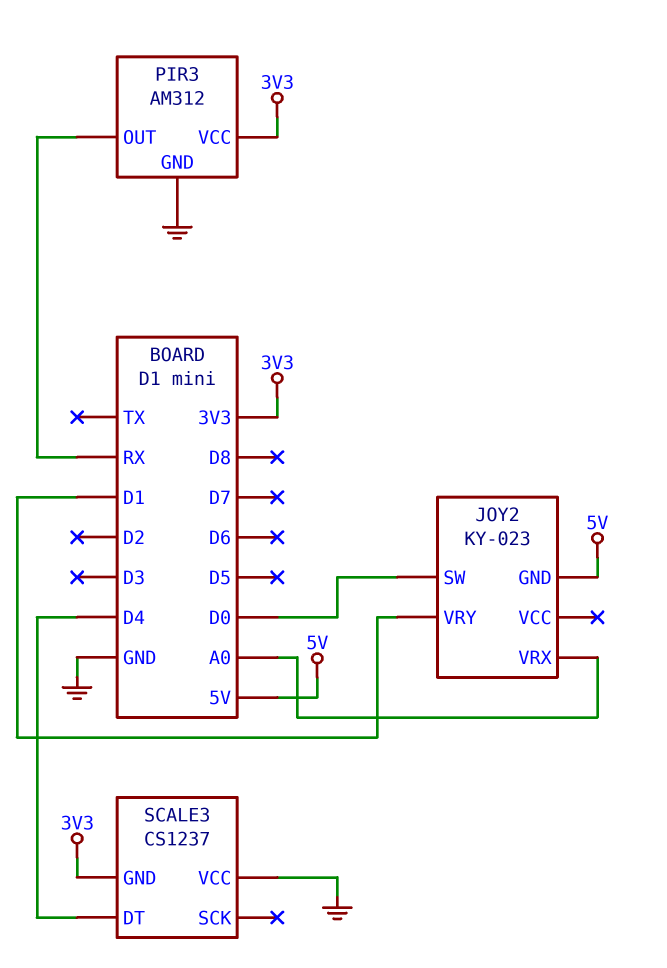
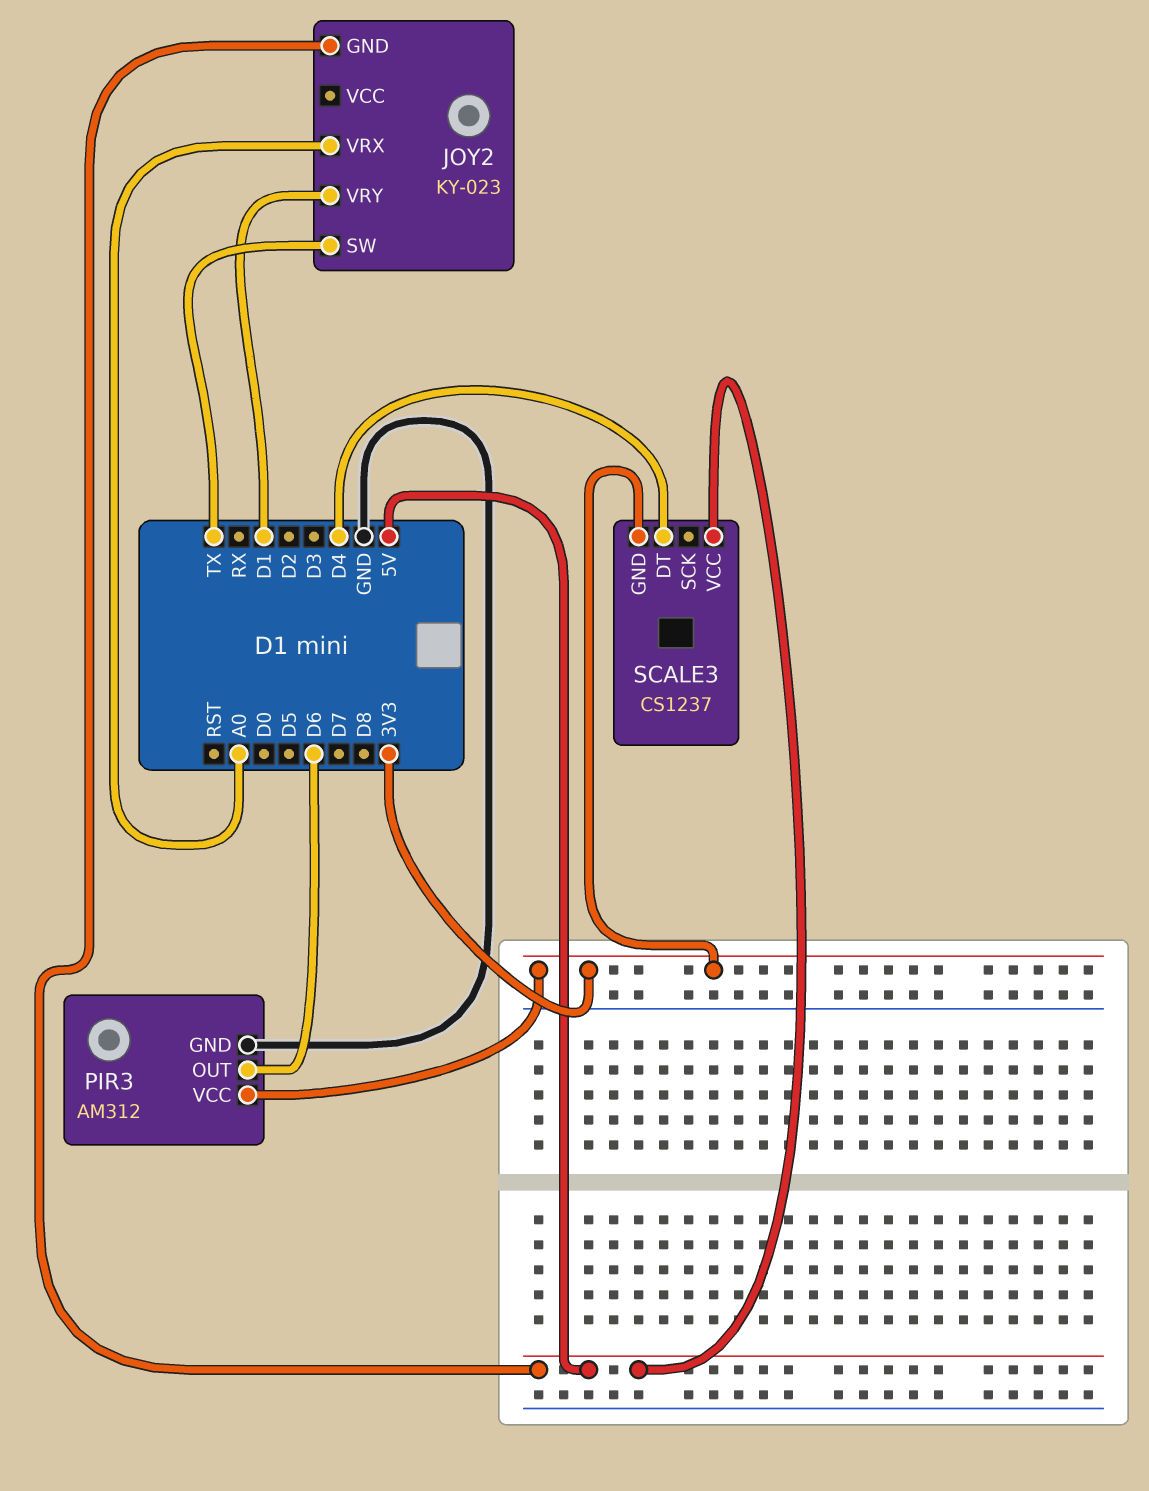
JOY2 pin SW: D0 -> TX
PIR3 pin OUT: RX -> D6
SCALE3 pin VCC: GND -> 5V

